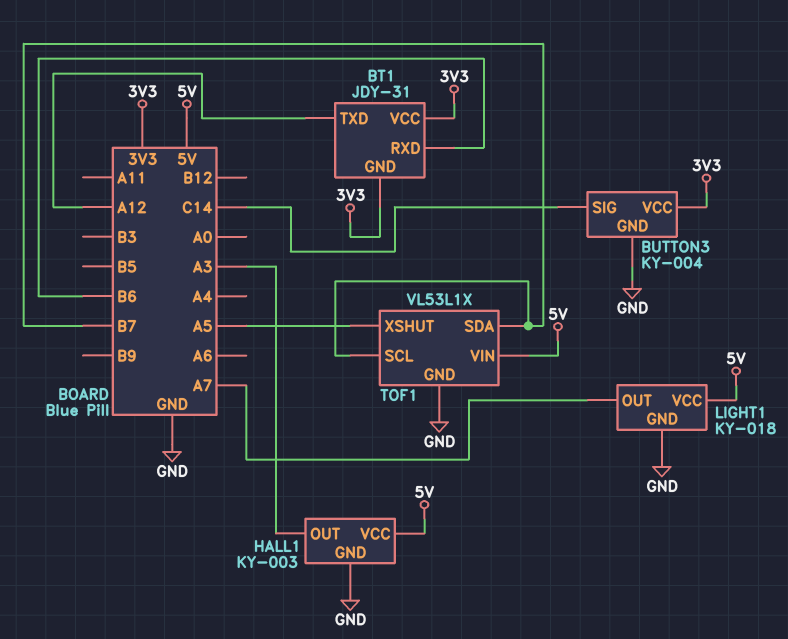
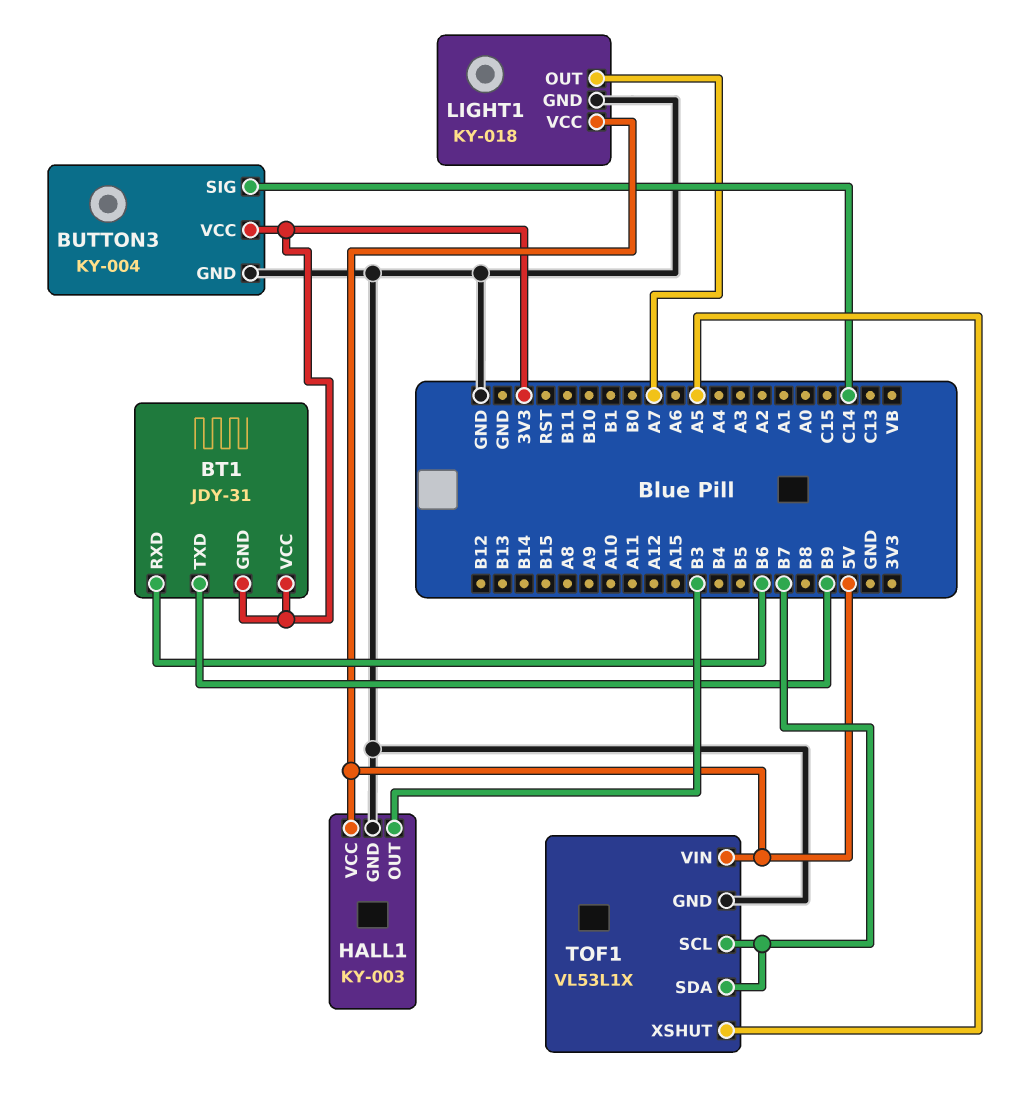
BT1 pin TXD: A12 -> B9
HALL1 pin OUT: A3 -> B3

